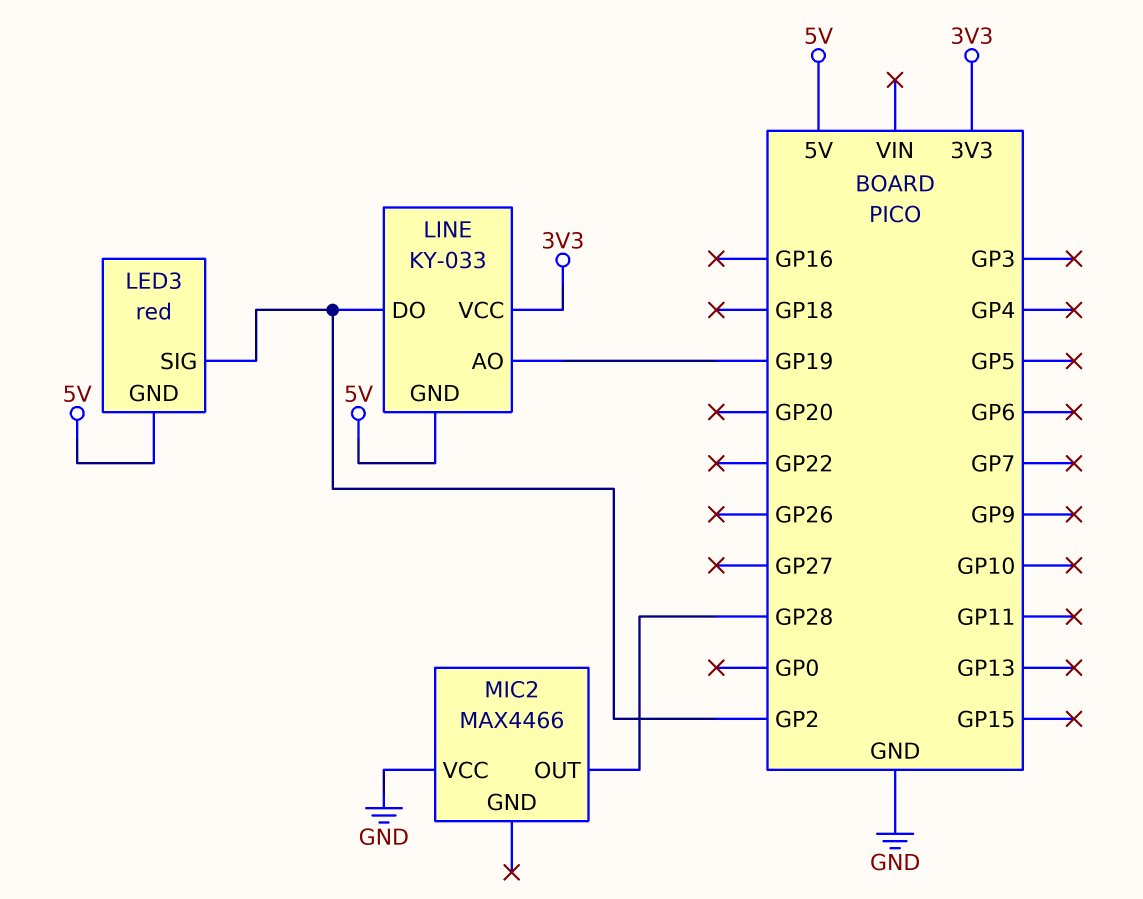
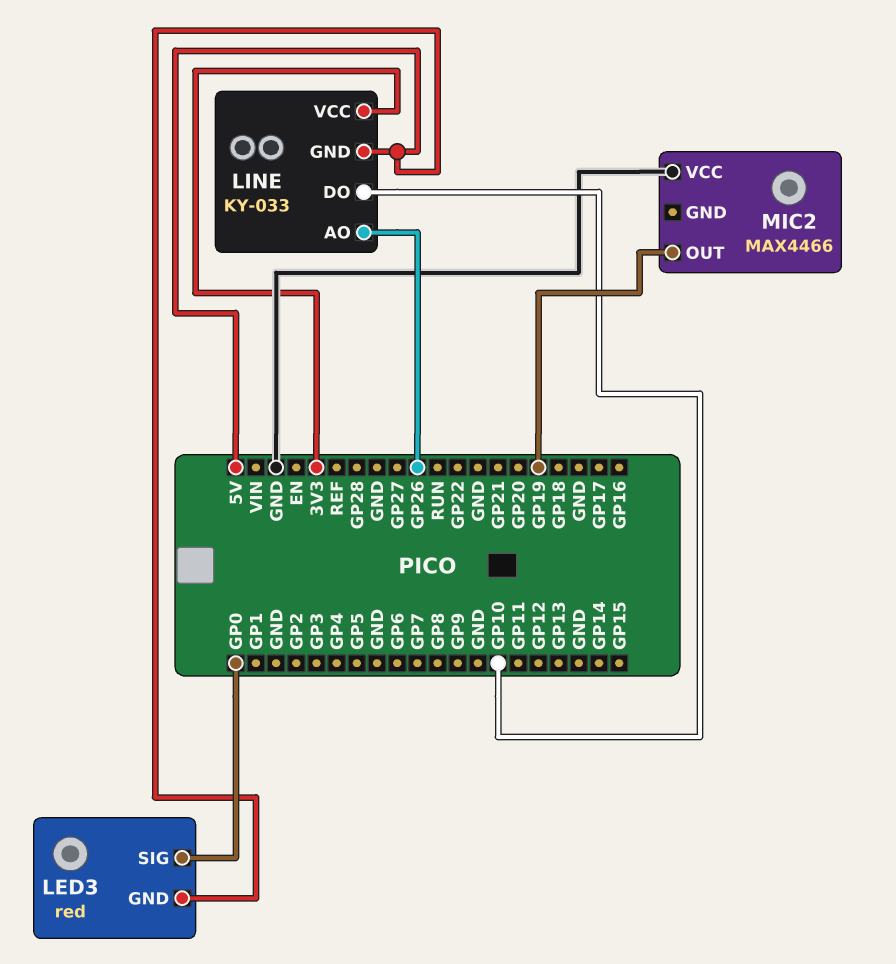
LED3 pin SIG: GP2 -> GP0
LINE pin AO: GP19 -> GP26
LINE pin DO: GP2 -> GP10
MIC2 pin OUT: GP28 -> GP19

